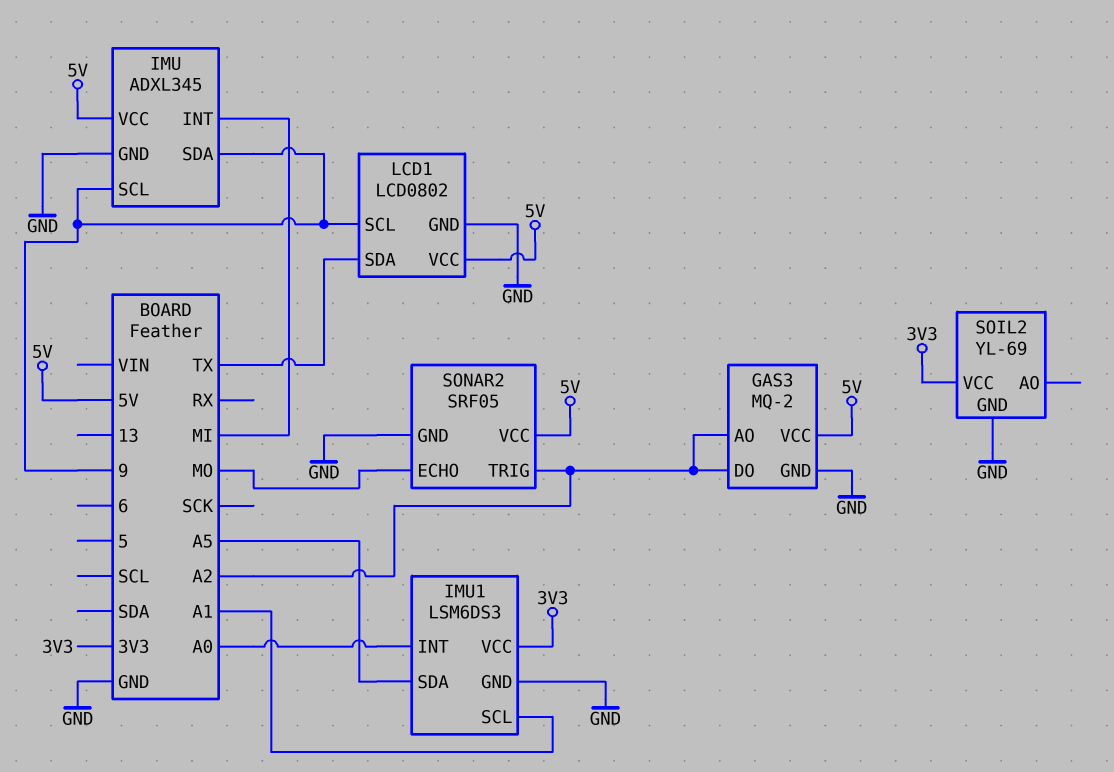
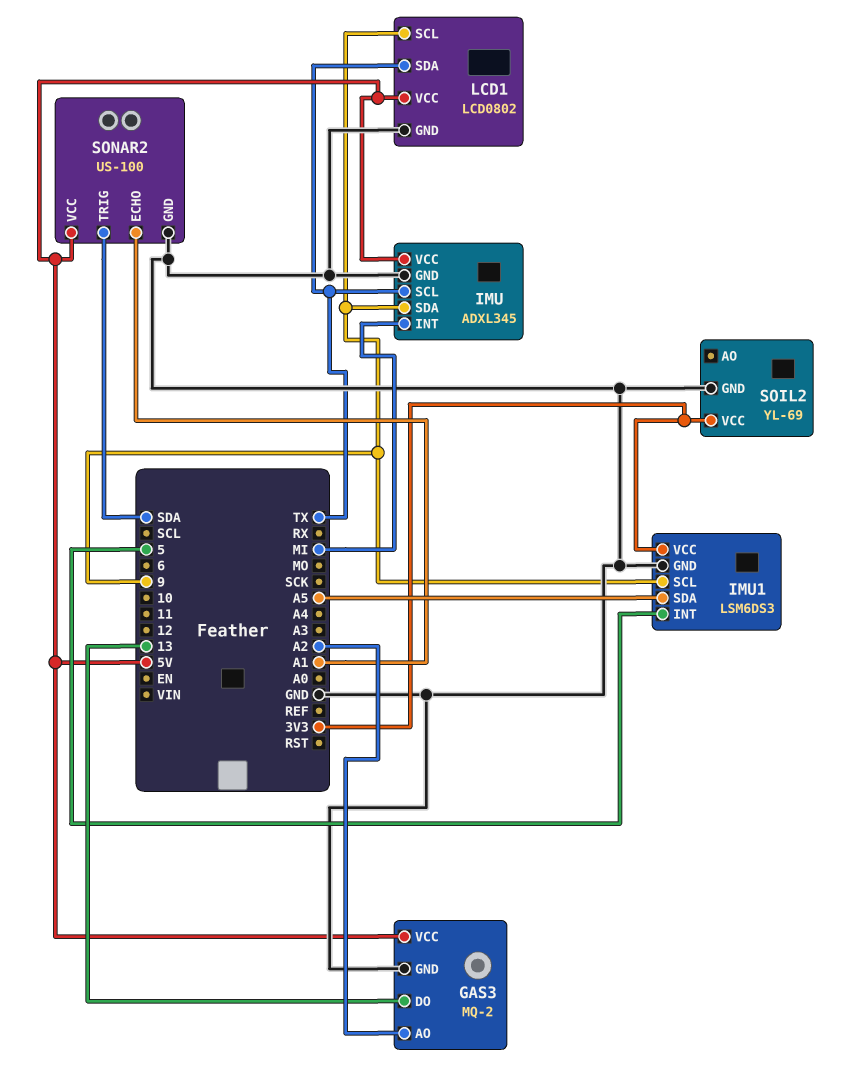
GAS3 pin DO: A2 -> 13
IMU pin SCL: 9 -> TX
IMU1 pin INT: A0 -> 5
IMU1 pin SCL: A1 -> 9
SONAR2: SRF05 -> US-100
SONAR2 pin ECHO: MO -> A1
SONAR2 pin TRIG: A2 -> SDA

